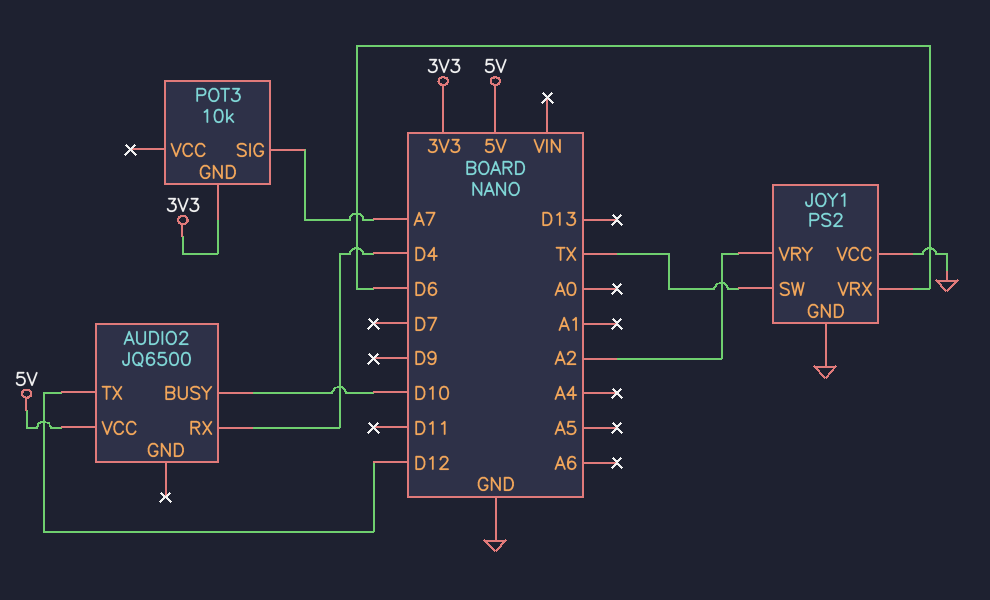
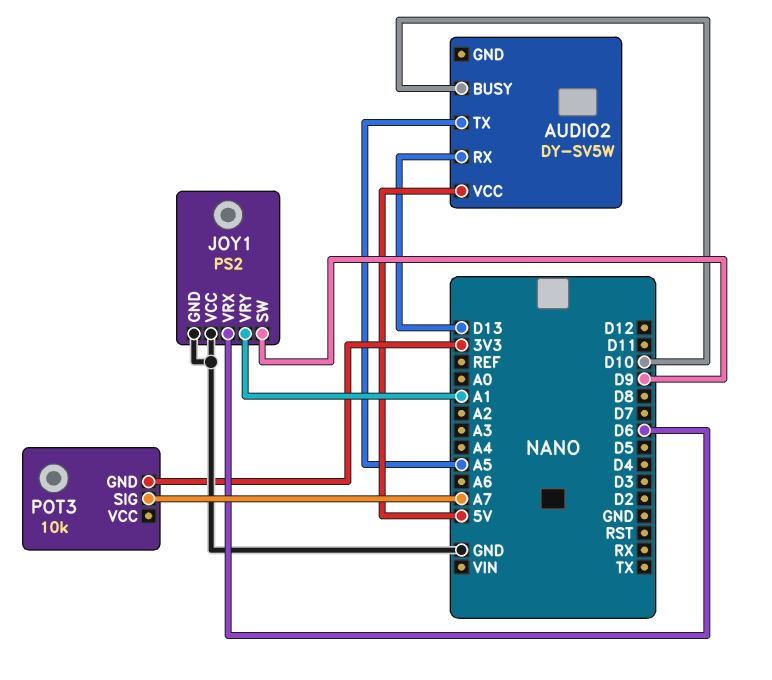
AUDIO2: JQ6500 -> DY-SV5W
AUDIO2 pin RX: D4 -> D13
AUDIO2 pin TX: D12 -> A5
JOY1 pin SW: TX -> D9
JOY1 pin VRY: A2 -> A1

